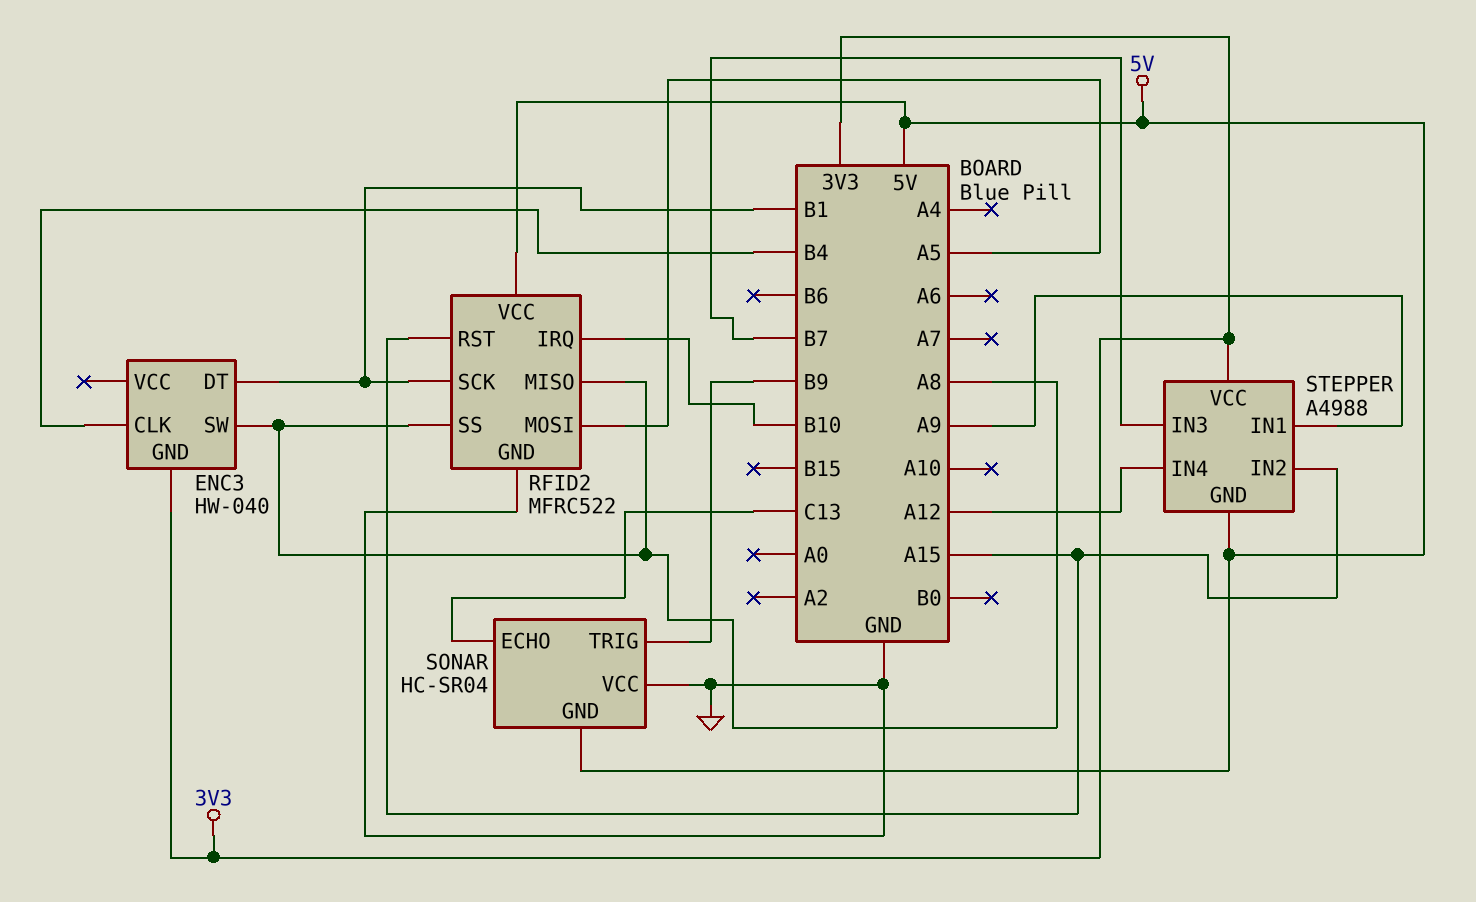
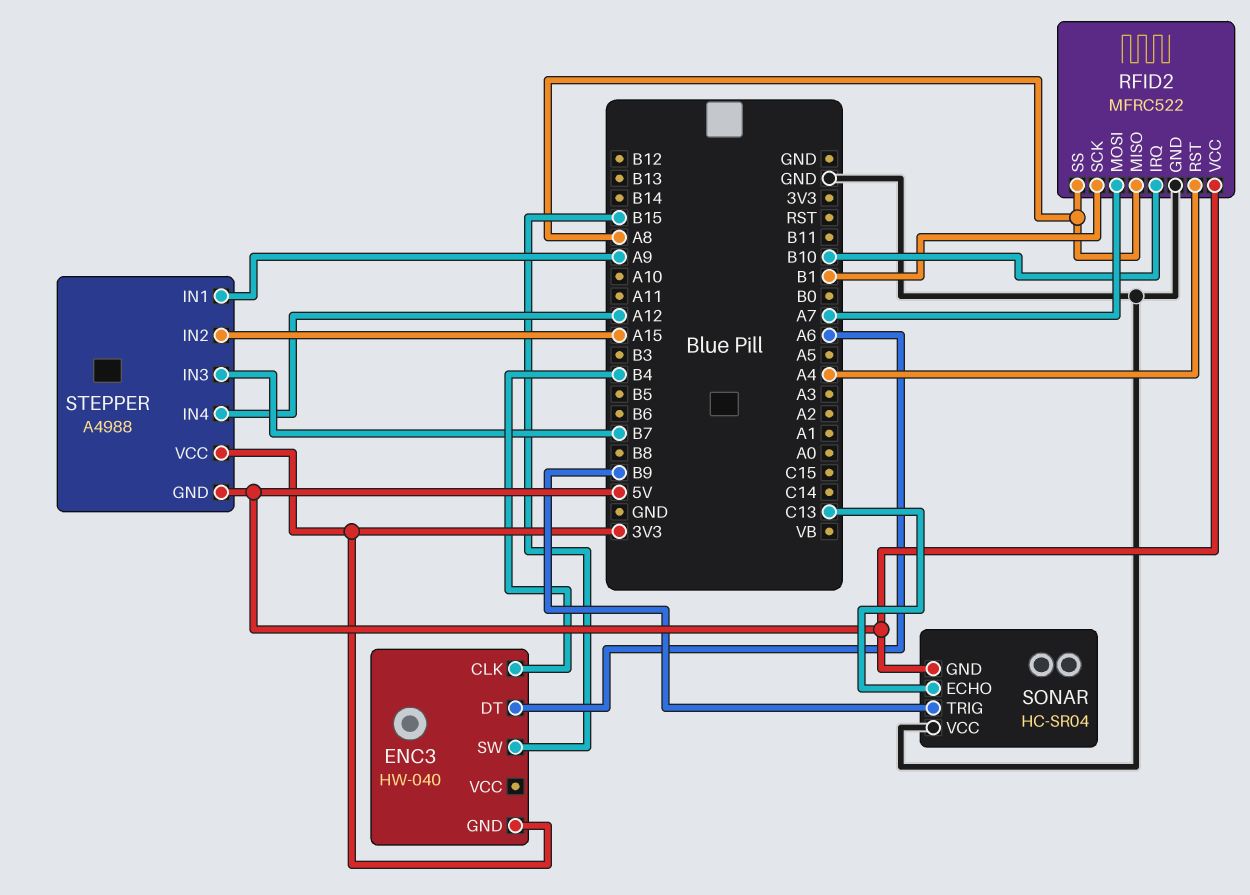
ENC3 pin DT: B1 -> A6
ENC3 pin SW: A8 -> B15
RFID2 pin MOSI: A5 -> A7
RFID2 pin RST: A15 -> A4

